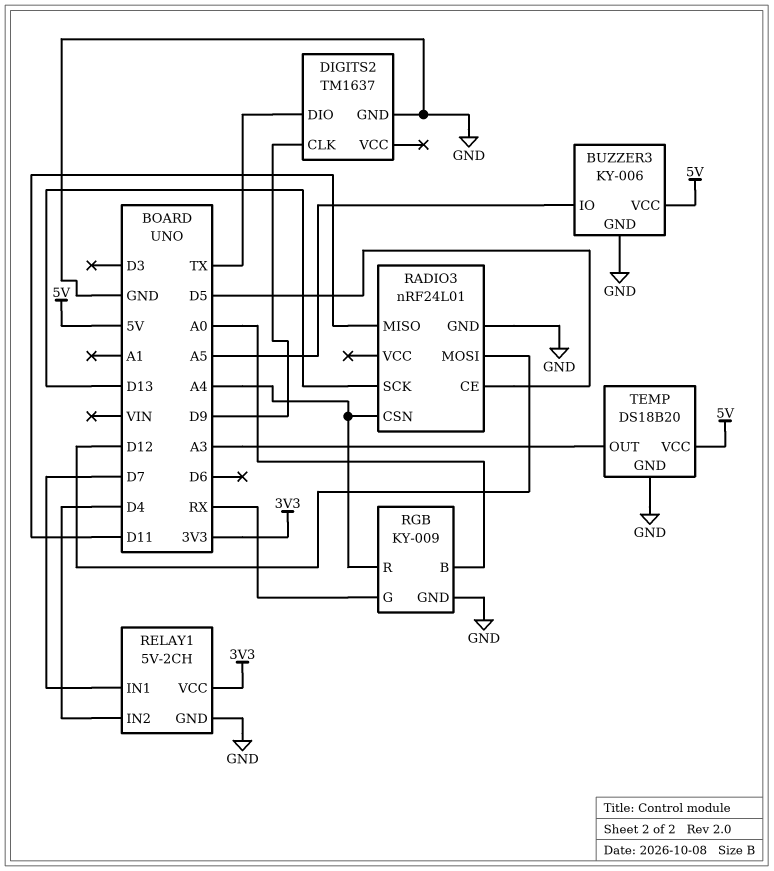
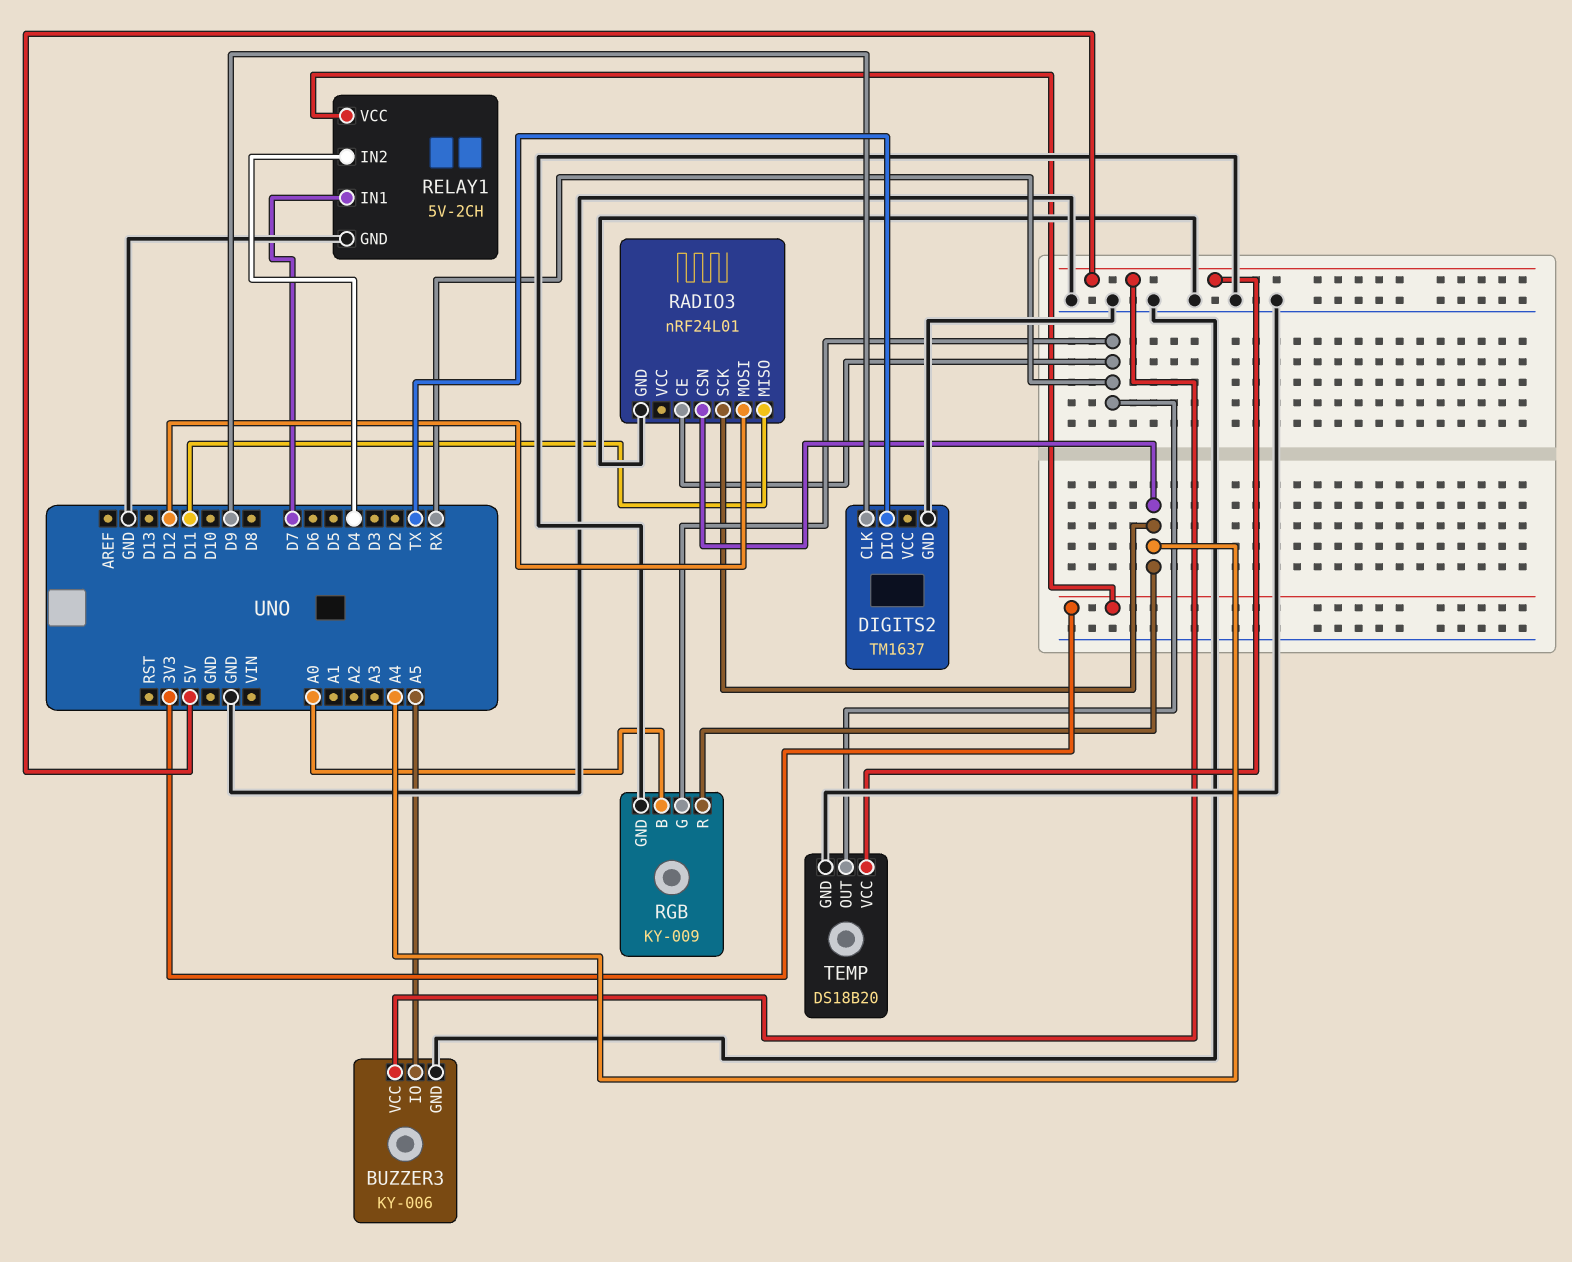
RADIO3 pin CE: D5 -> RX
RADIO3 pin SCK: D13 -> A4
TEMP pin OUT: A3 -> RX

